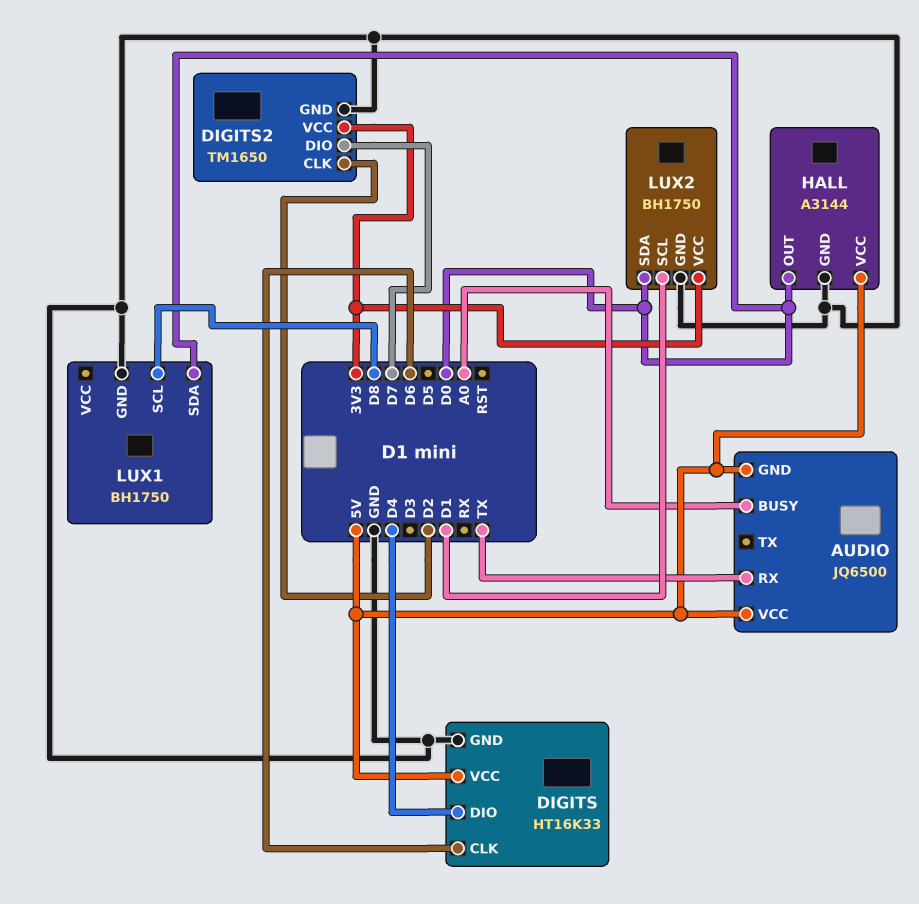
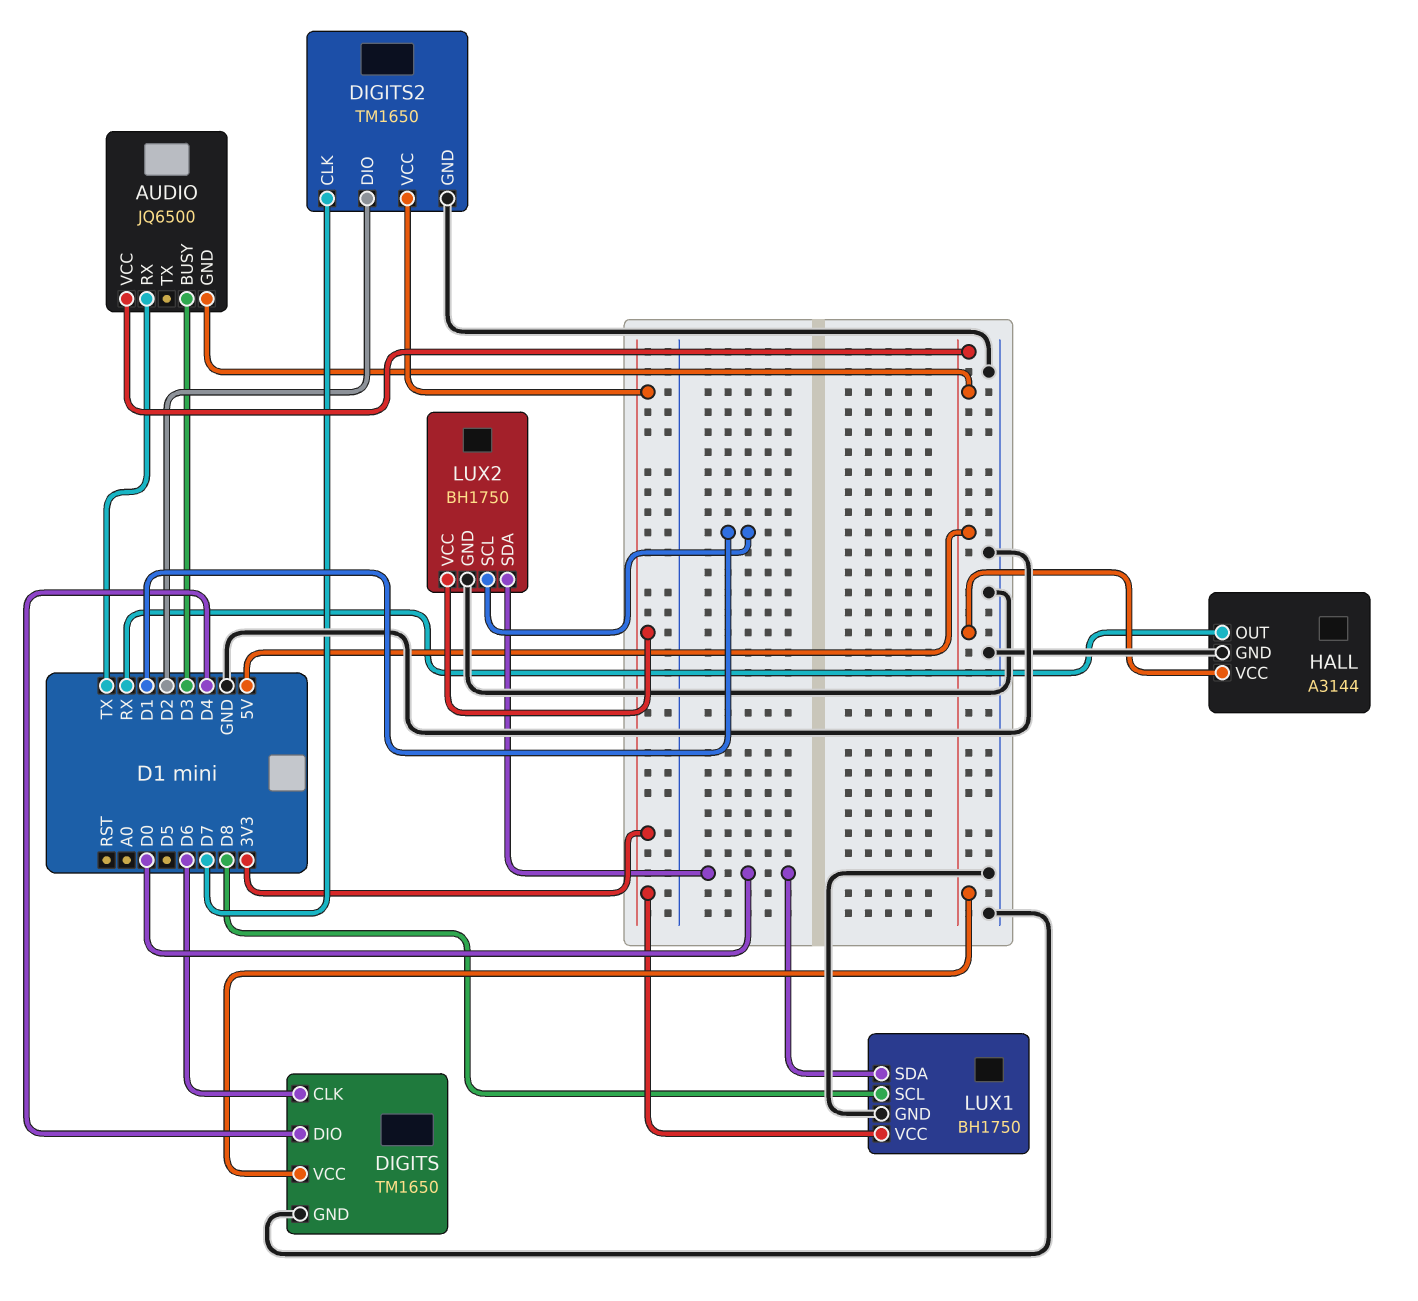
AUDIO pin BUSY: A0 -> D3
DIGITS: HT16K33 -> TM1650
DIGITS2 pin CLK: D2 -> D7
DIGITS2 pin DIO: D7 -> D2
HALL pin OUT: D0 -> RX
LUX1 pin VCC: none -> 3V3

